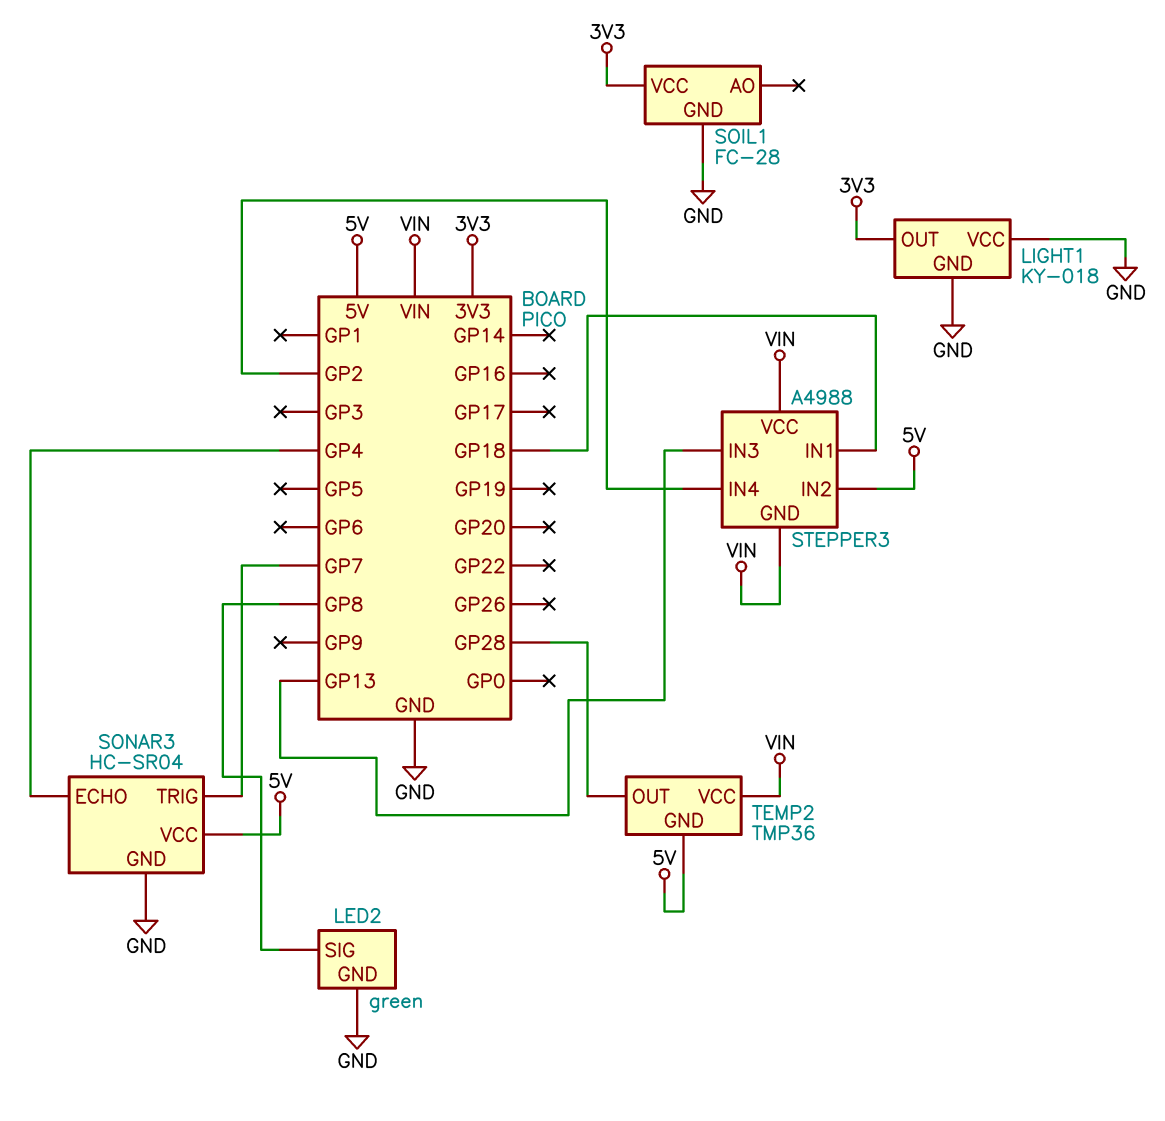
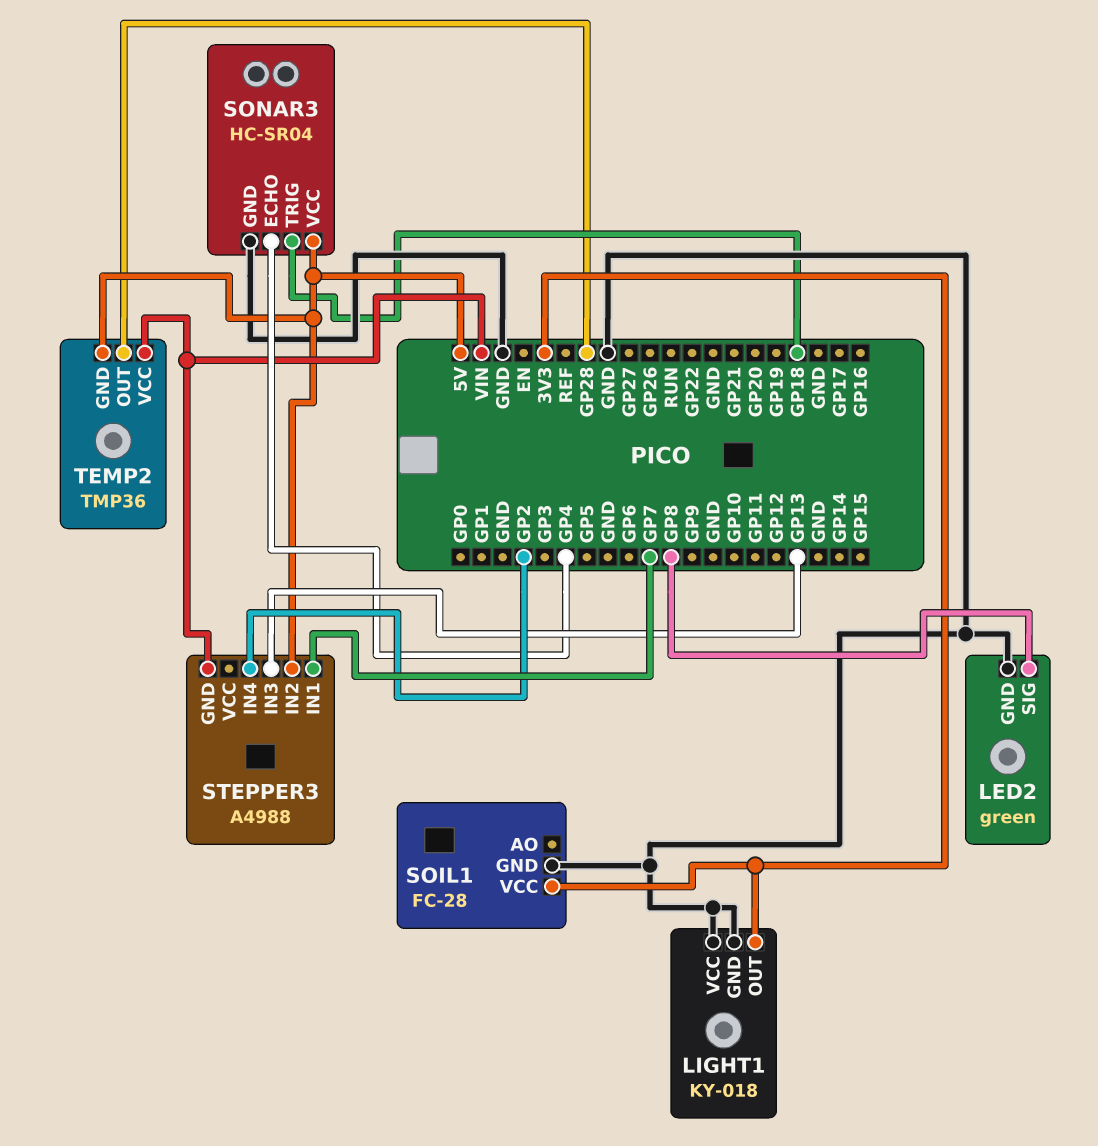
SONAR3 pin TRIG: GP7 -> GP18
STEPPER3 pin IN1: GP18 -> GP7
STEPPER3 pin VCC: VIN -> none

